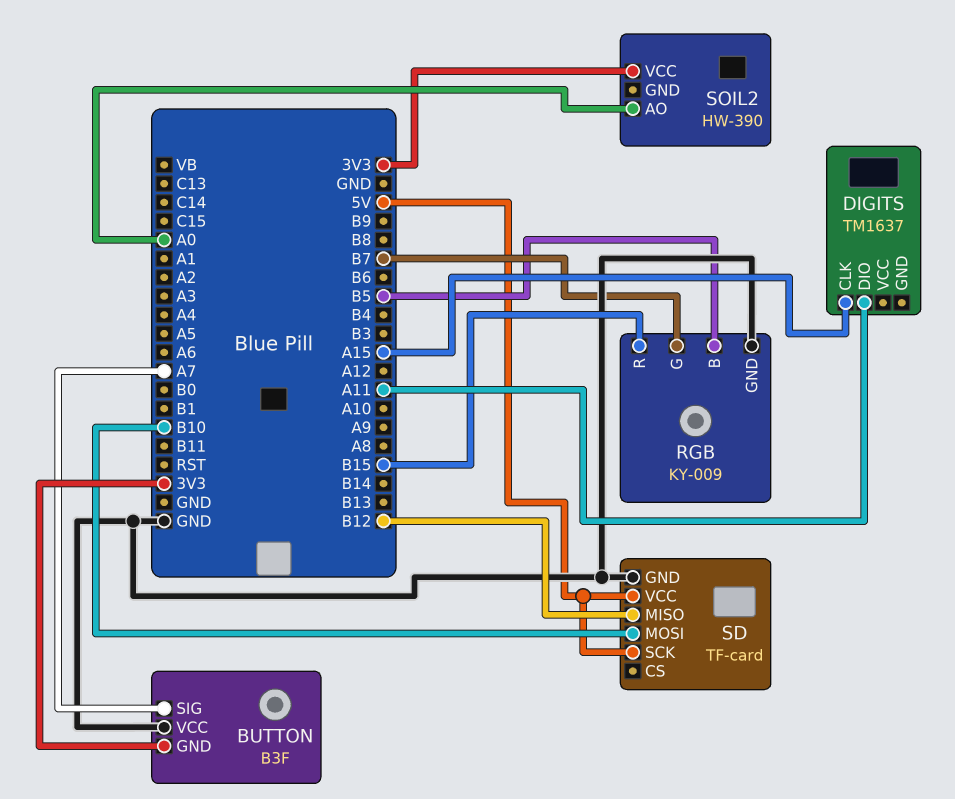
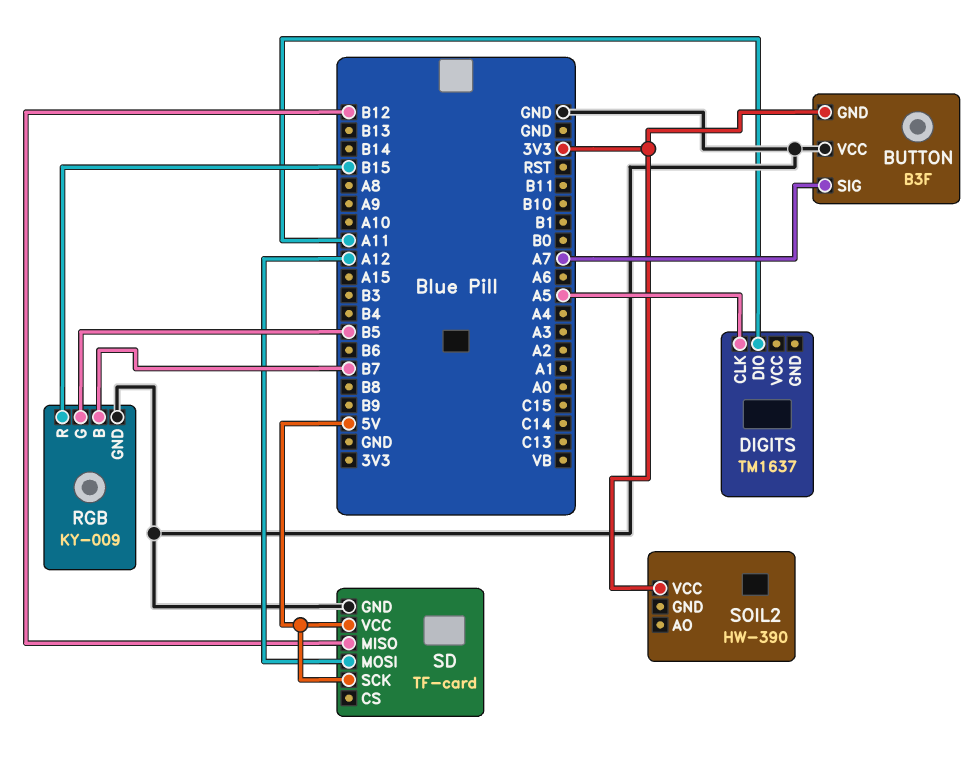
DIGITS pin CLK: A15 -> A5
RGB pin B: B5 -> B7
RGB pin G: B7 -> B5
SD pin MOSI: B10 -> A12
SOIL2 pin AO: A0 -> none

